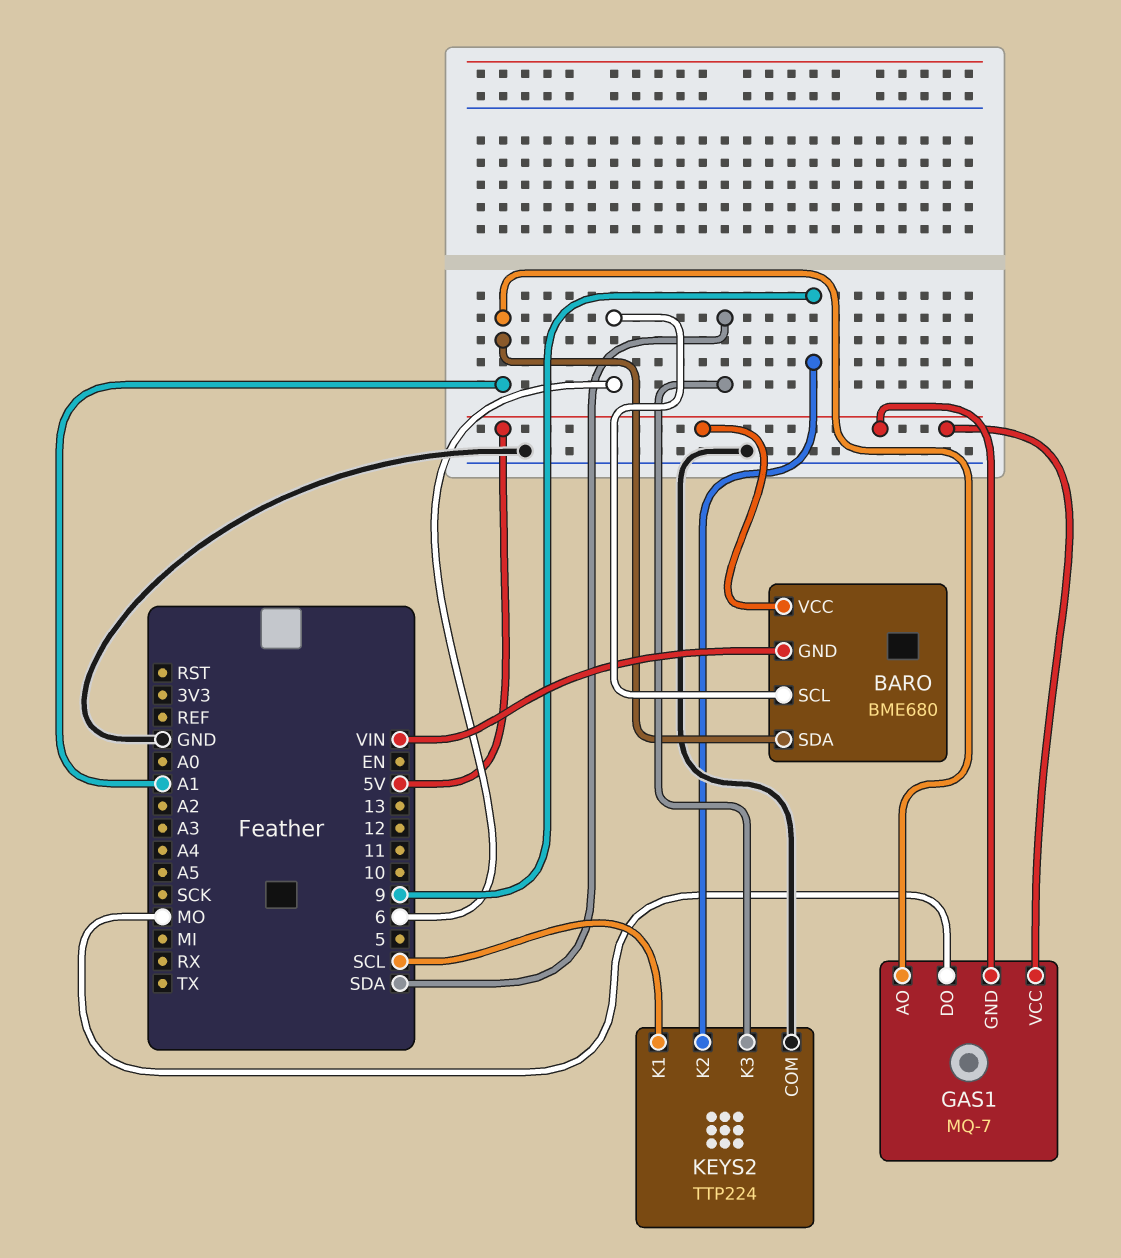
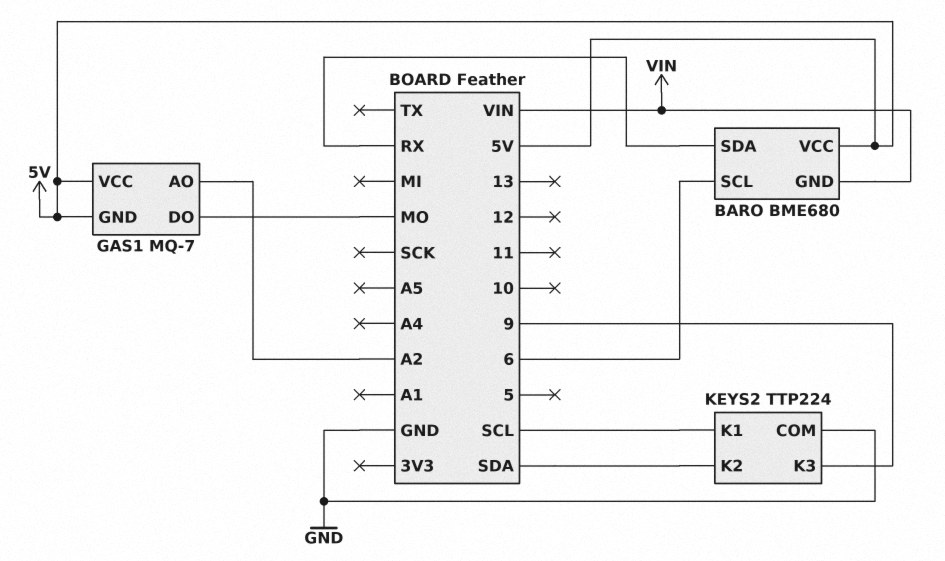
BARO pin SDA: A1 -> RX
GAS1 pin AO: A1 -> A2
KEYS2 pin K2: 9 -> SDA
KEYS2 pin K3: SDA -> 9

